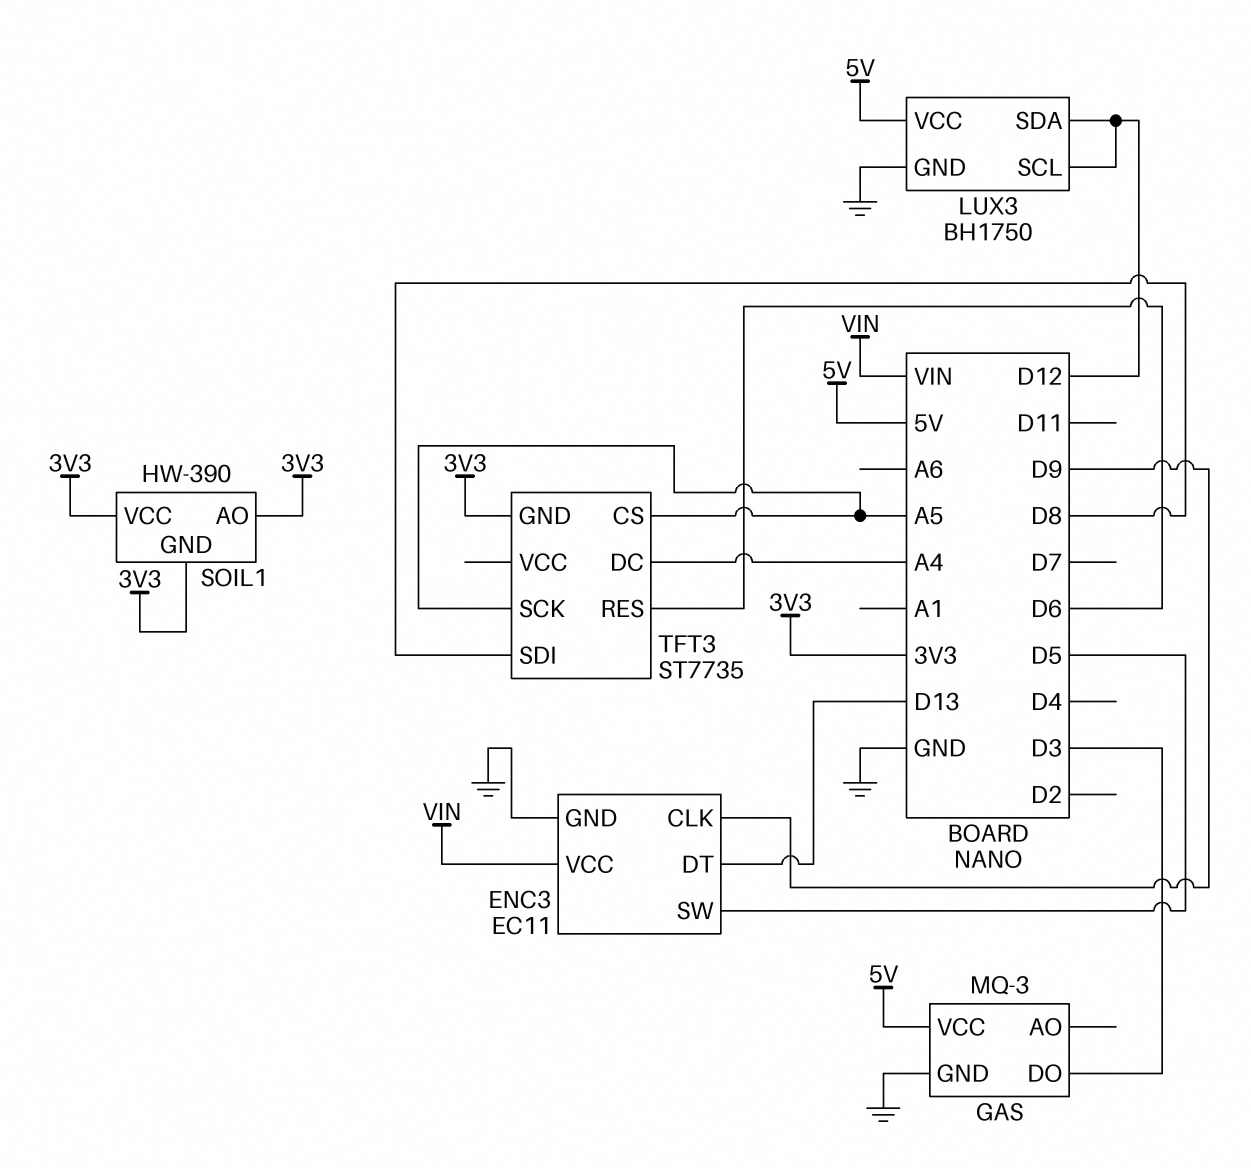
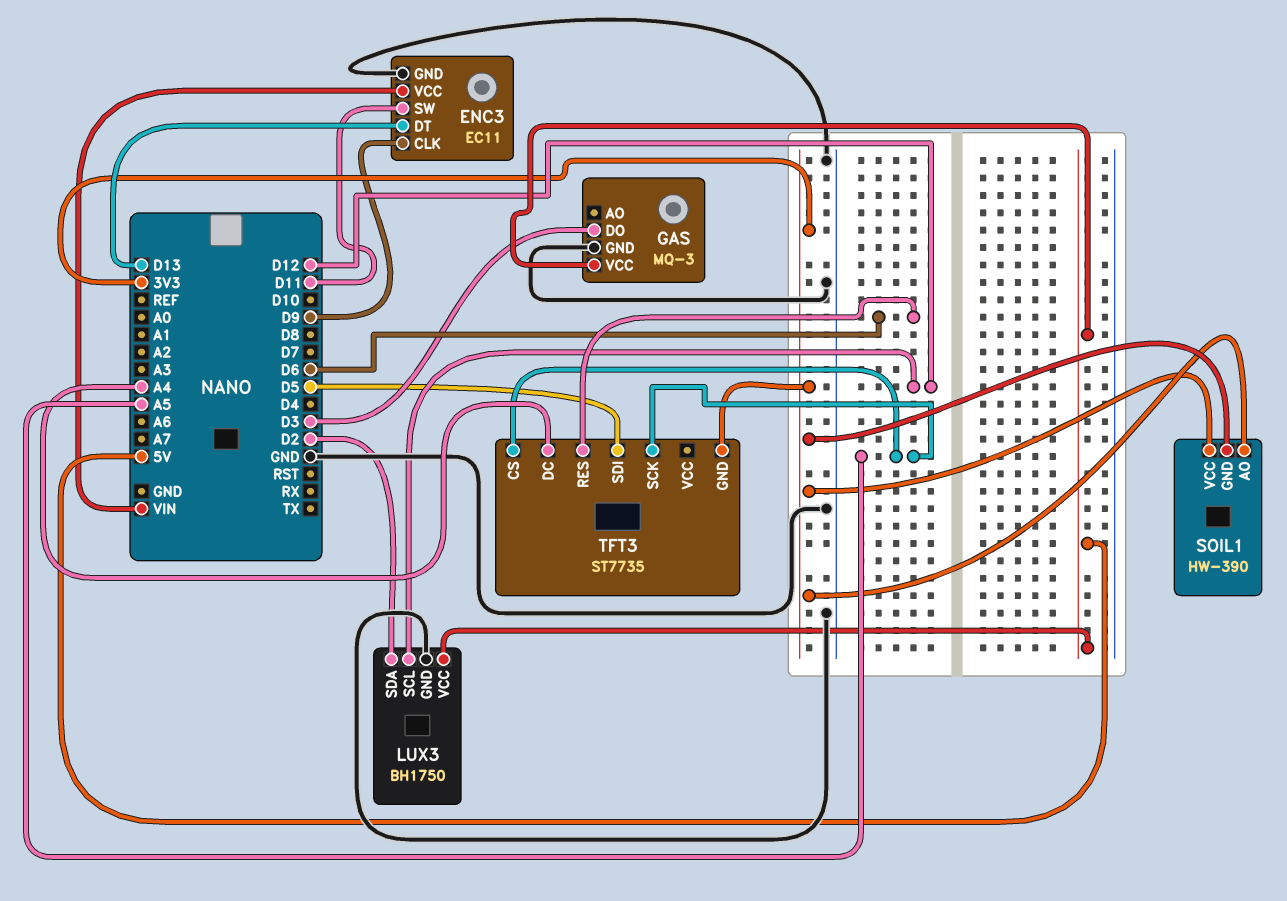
ENC3 pin SW: D5 -> D11
LUX3 pin SDA: D12 -> D2
TFT3 pin SDI: D8 -> D5

